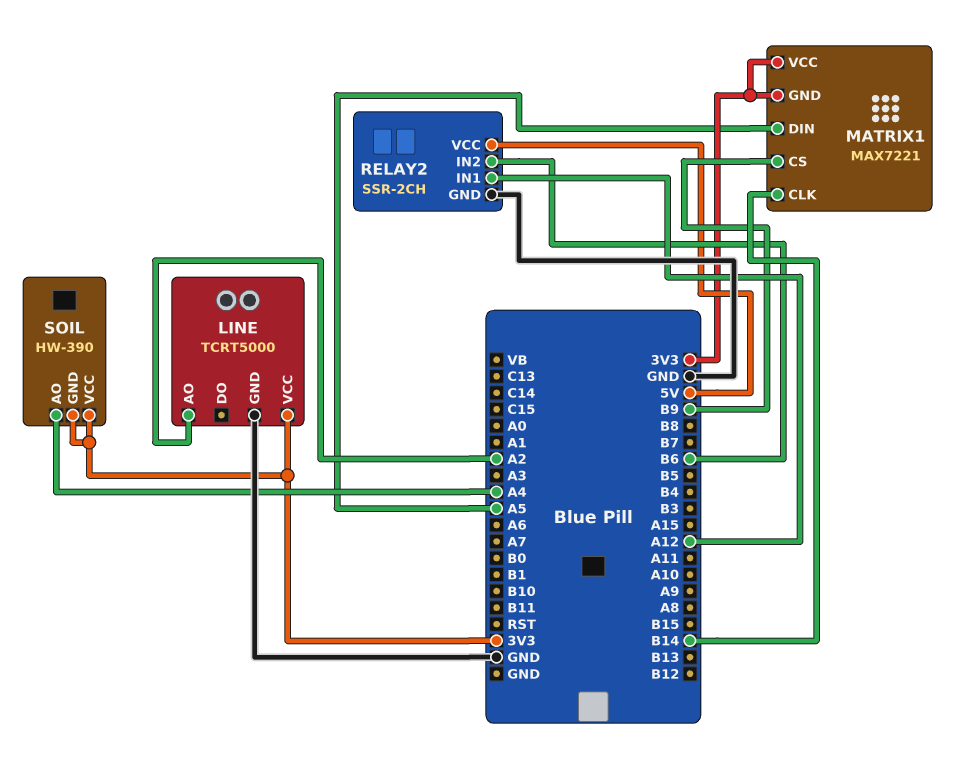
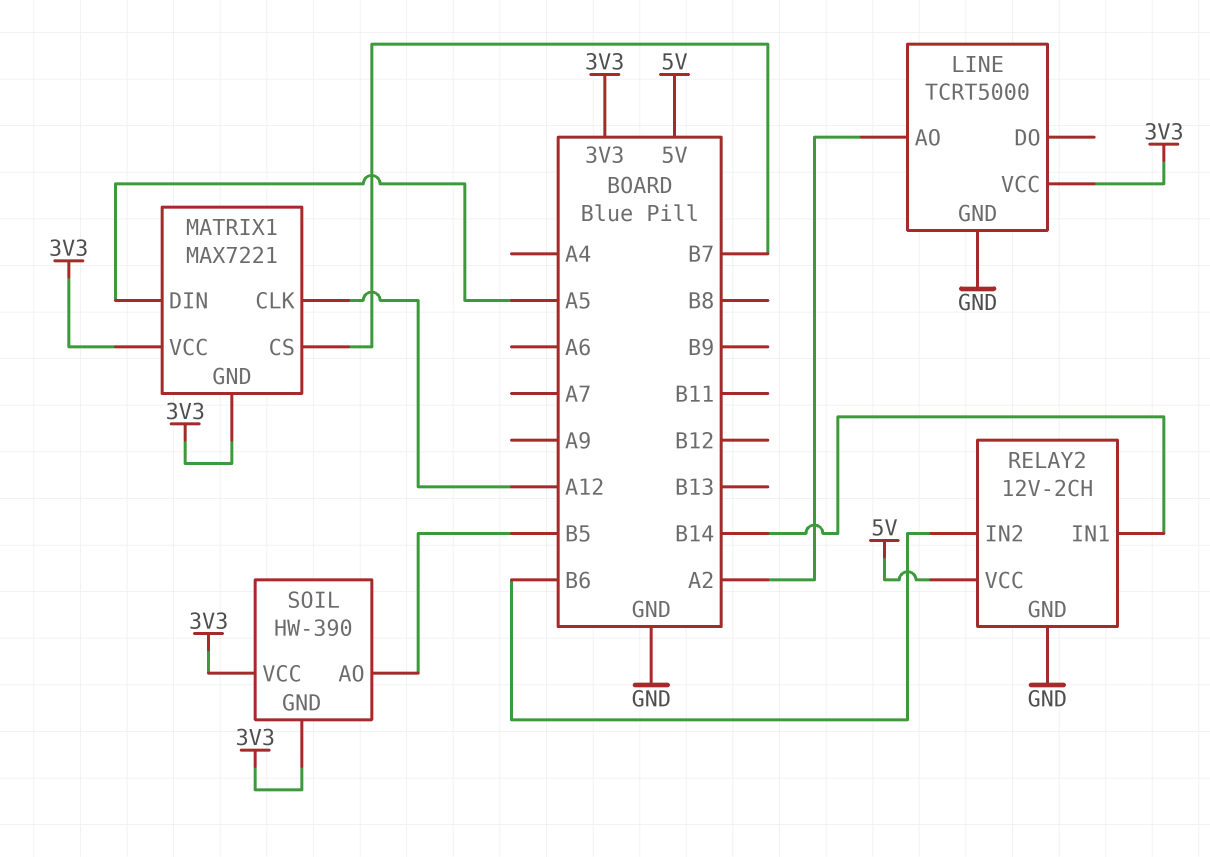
MATRIX1 pin CLK: B14 -> A12
MATRIX1 pin CS: B9 -> B7
RELAY2: SSR-2CH -> 12V-2CH
RELAY2 pin IN1: A12 -> B14
SOIL pin AO: A4 -> B5

